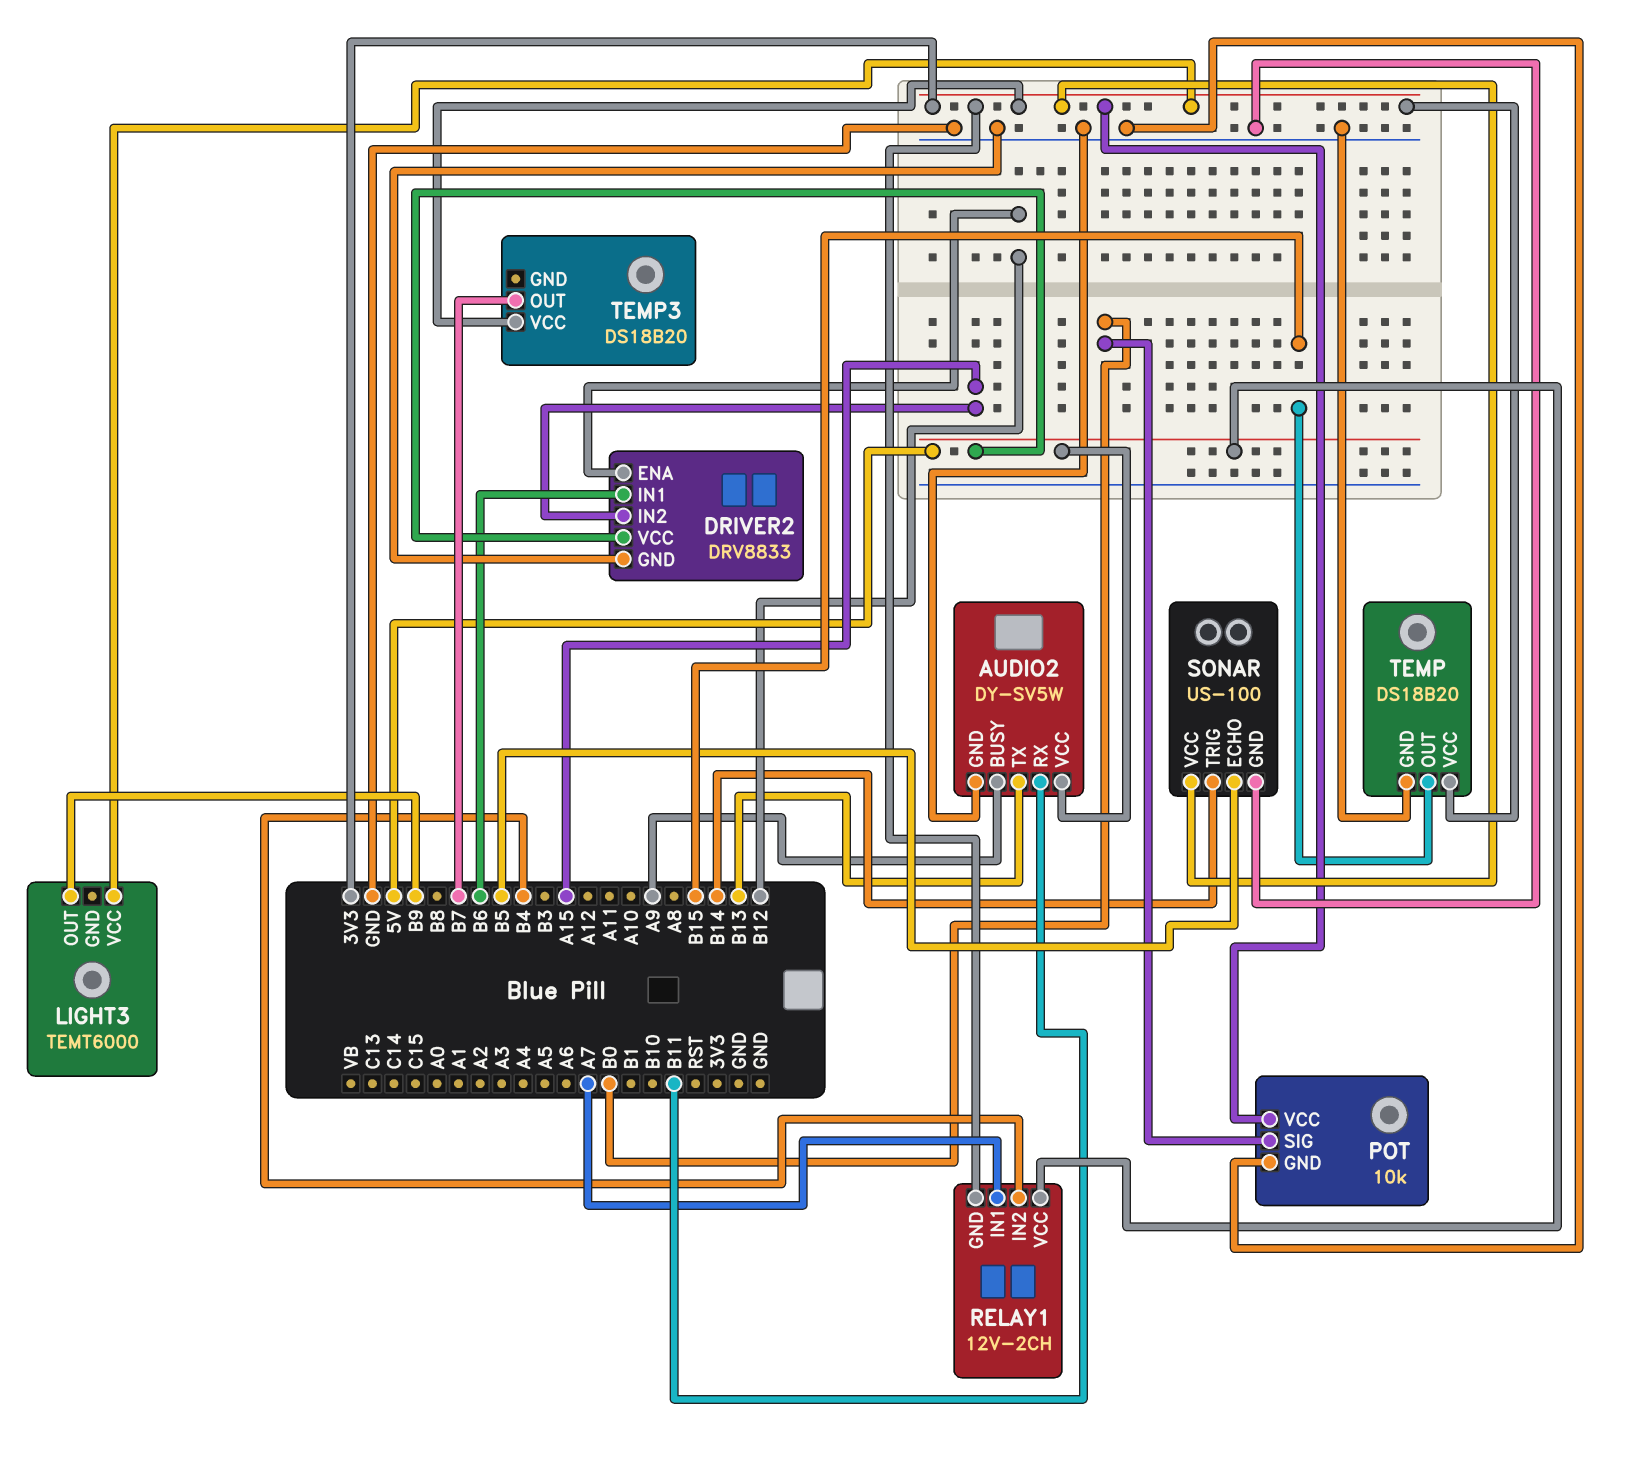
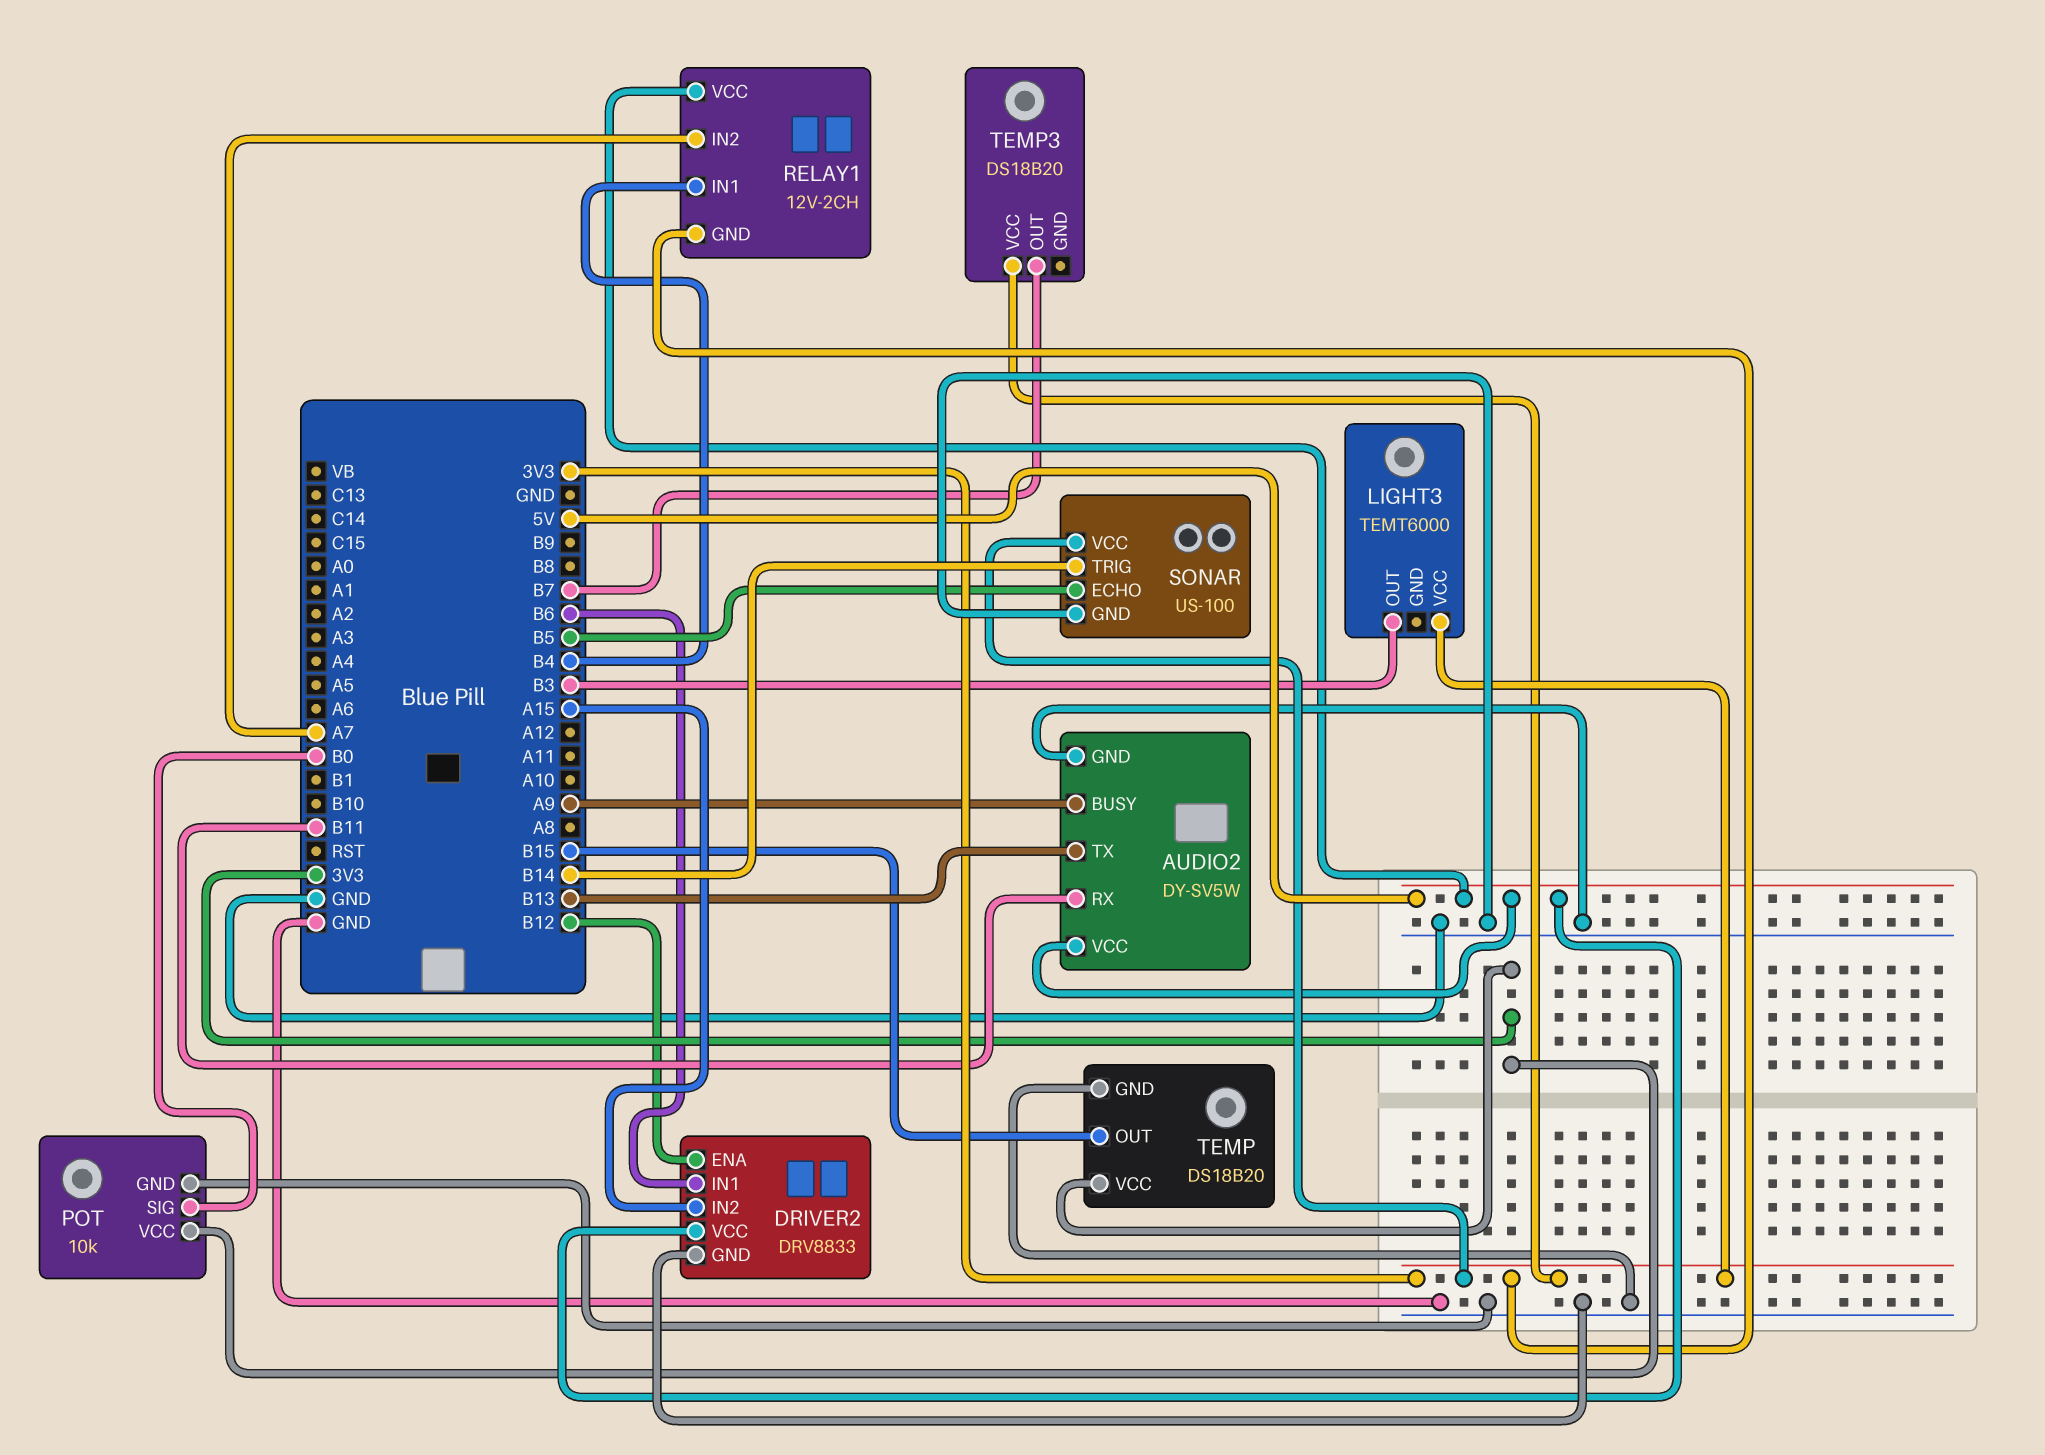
LIGHT3 pin OUT: B9 -> B3
RELAY1 pin IN1: A7 -> B4
RELAY1 pin IN2: B4 -> A7

